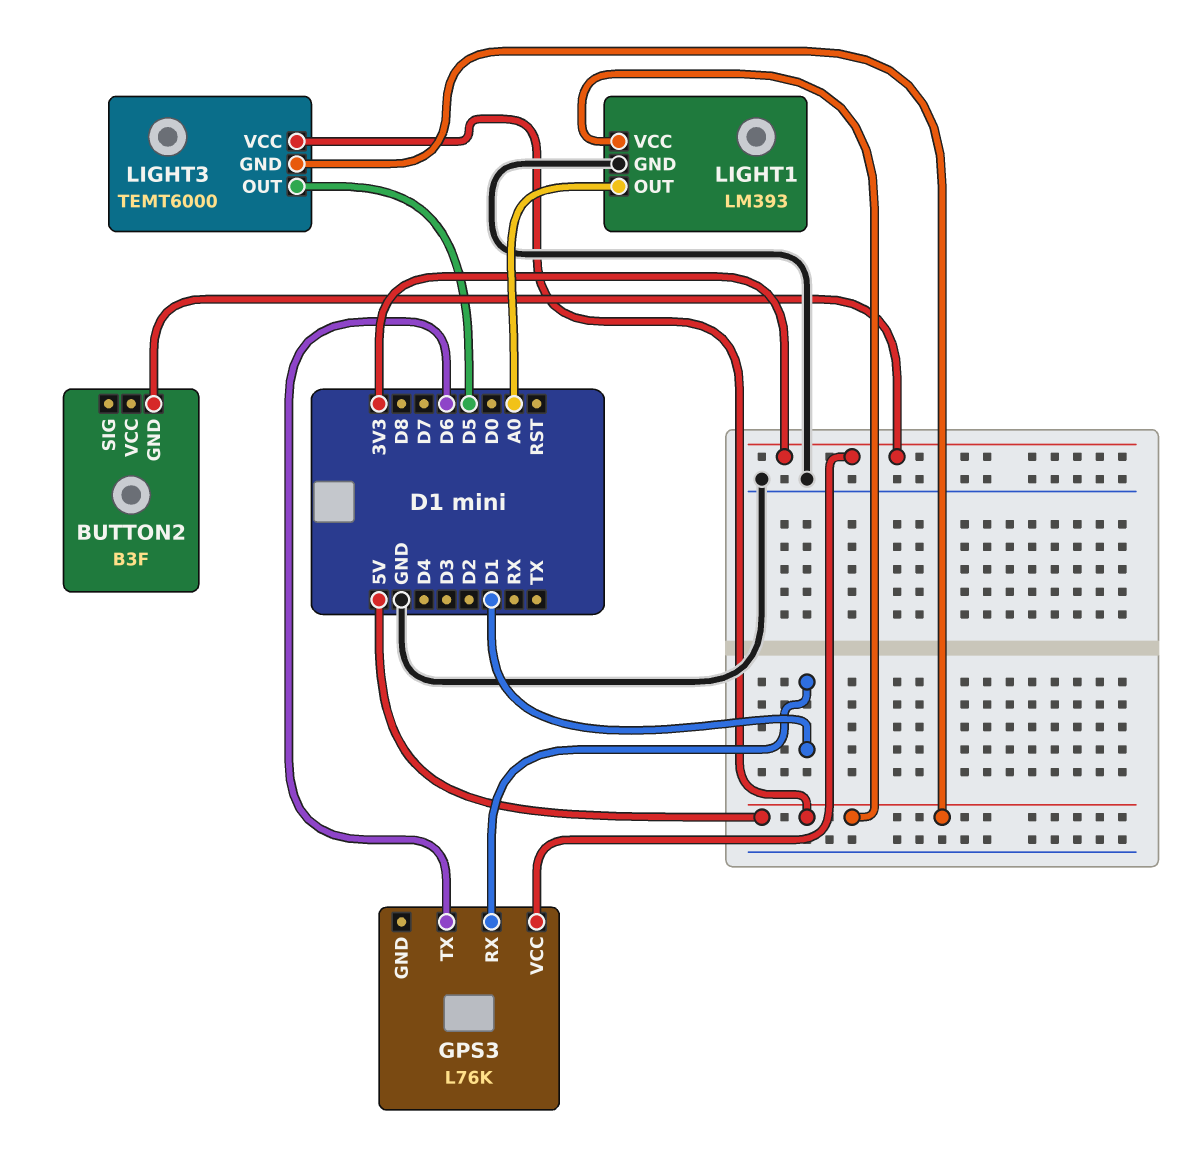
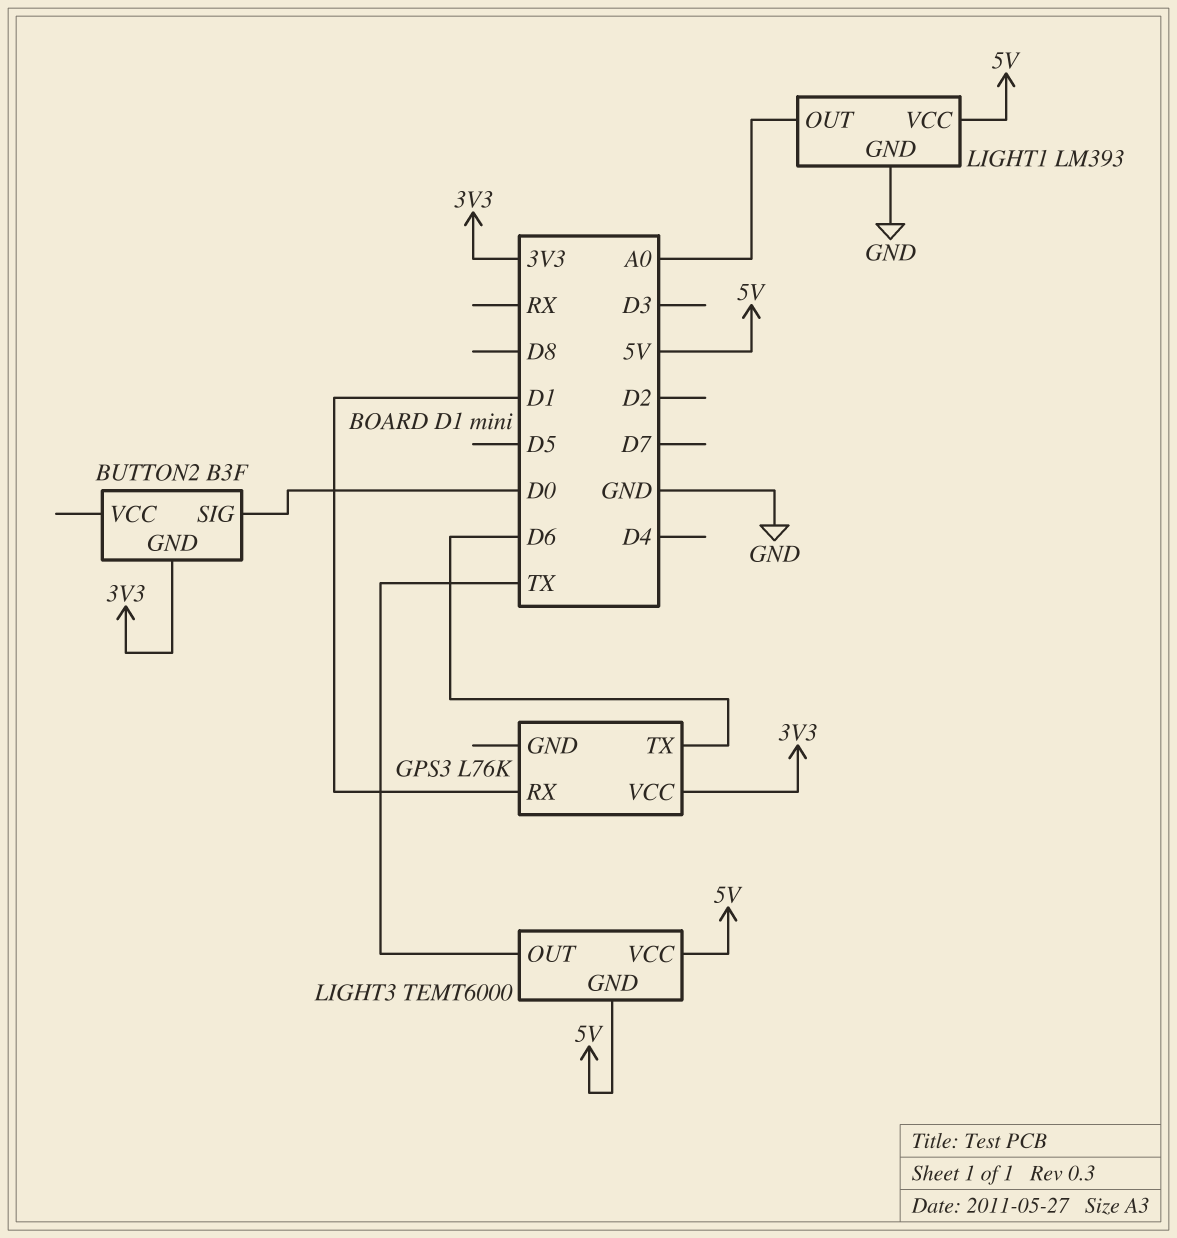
BUTTON2 pin SIG: none -> D0
LIGHT3 pin OUT: D5 -> TX

